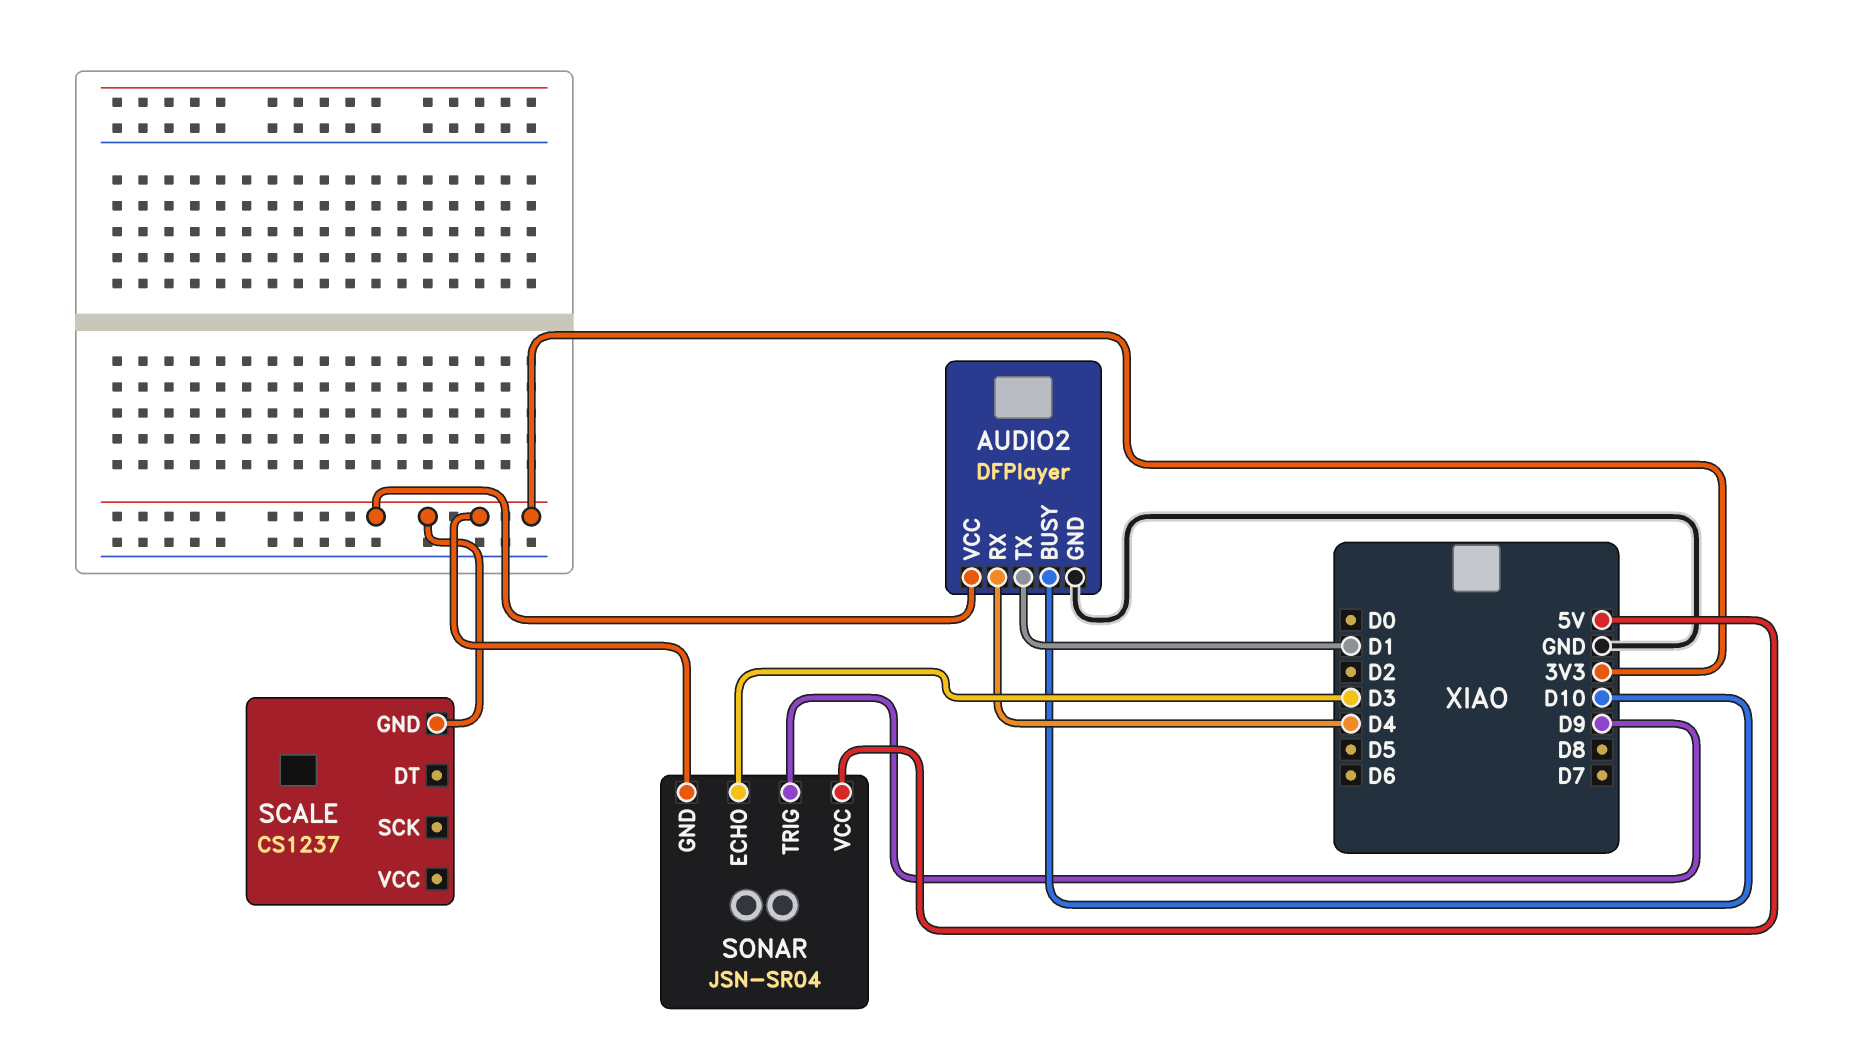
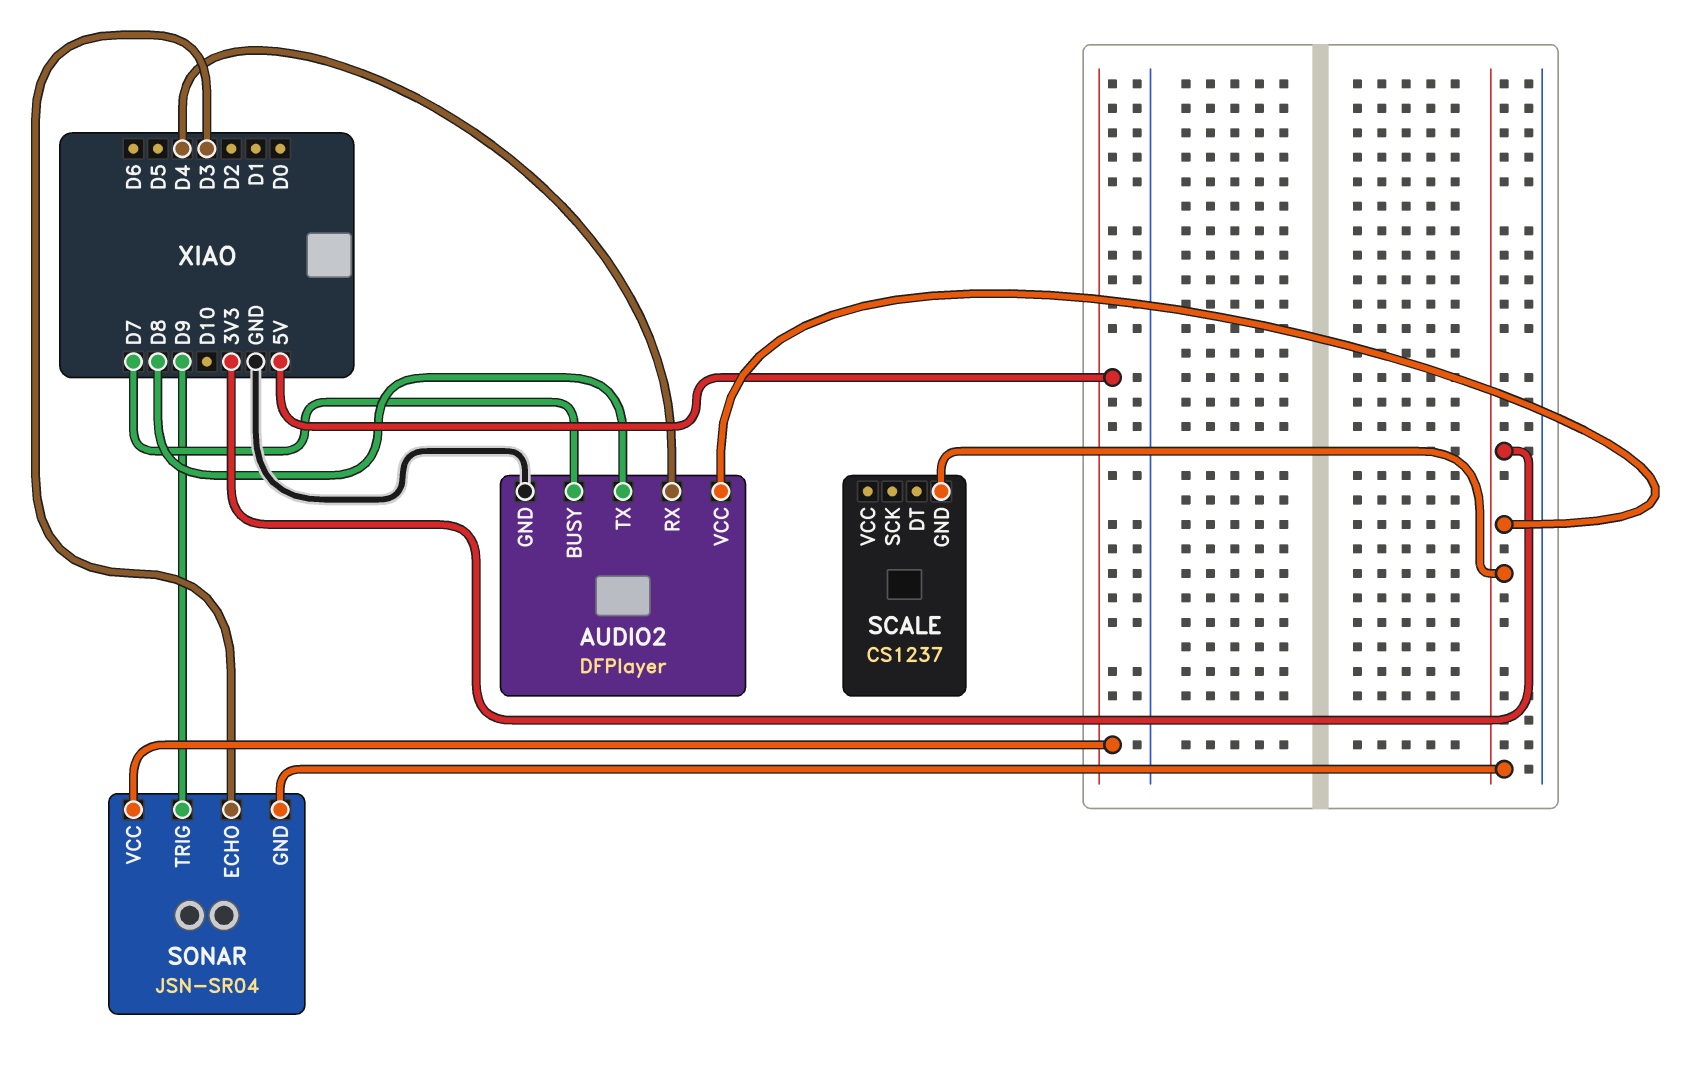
AUDIO2 pin BUSY: D10 -> D7
AUDIO2 pin TX: D1 -> D8

